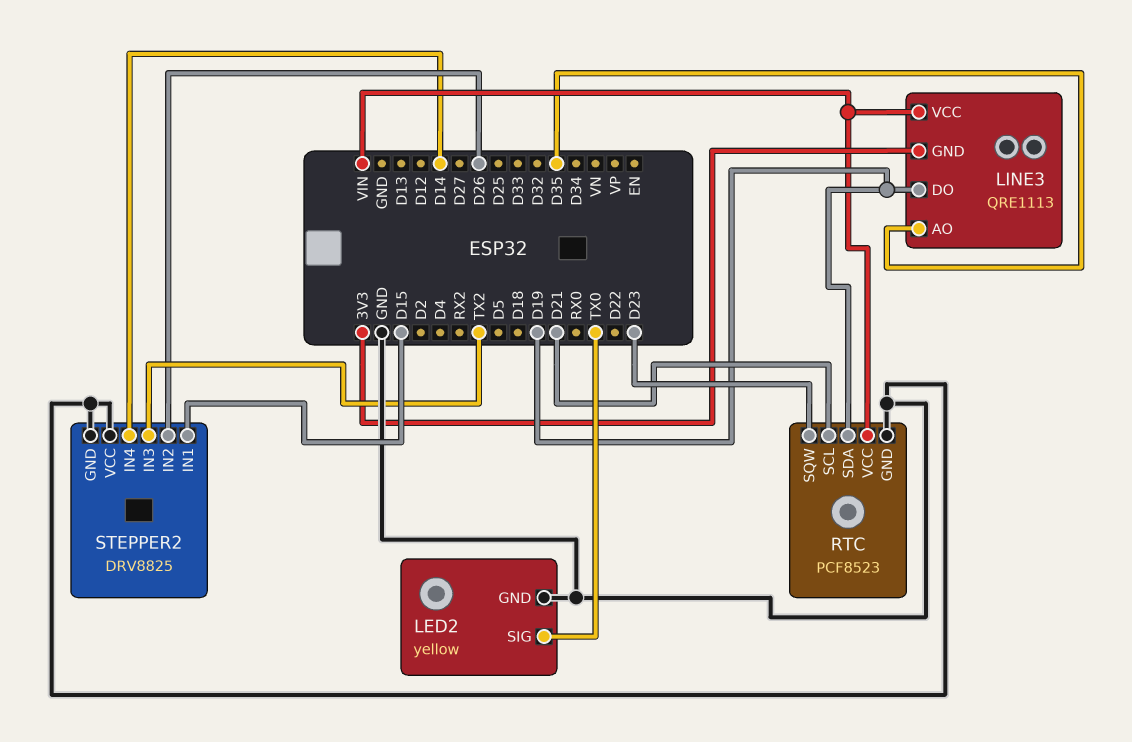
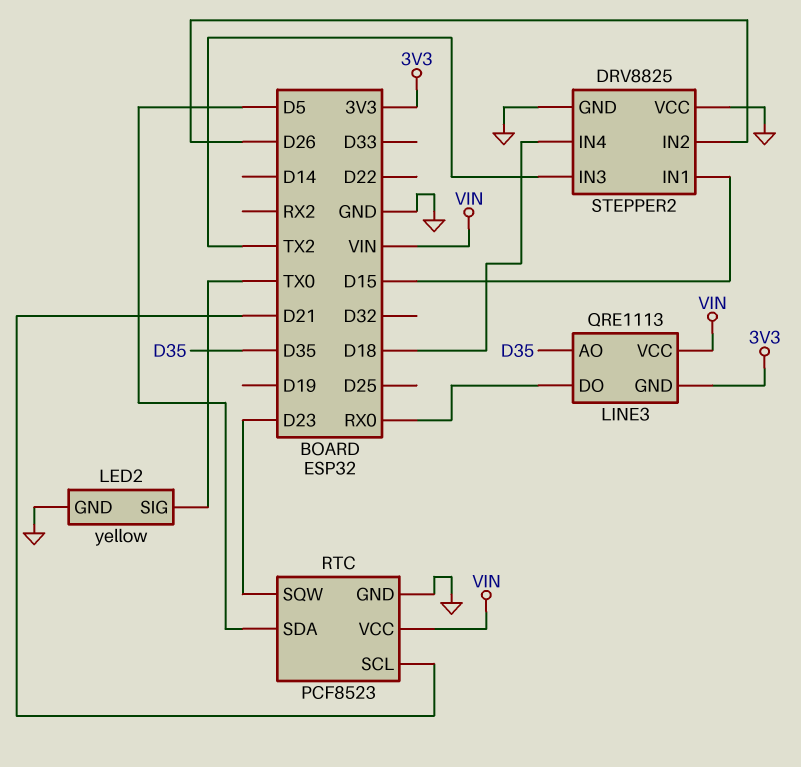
LINE3 pin DO: D19 -> RX0
RTC pin SDA: D19 -> D5
STEPPER2 pin IN4: D14 -> D18

